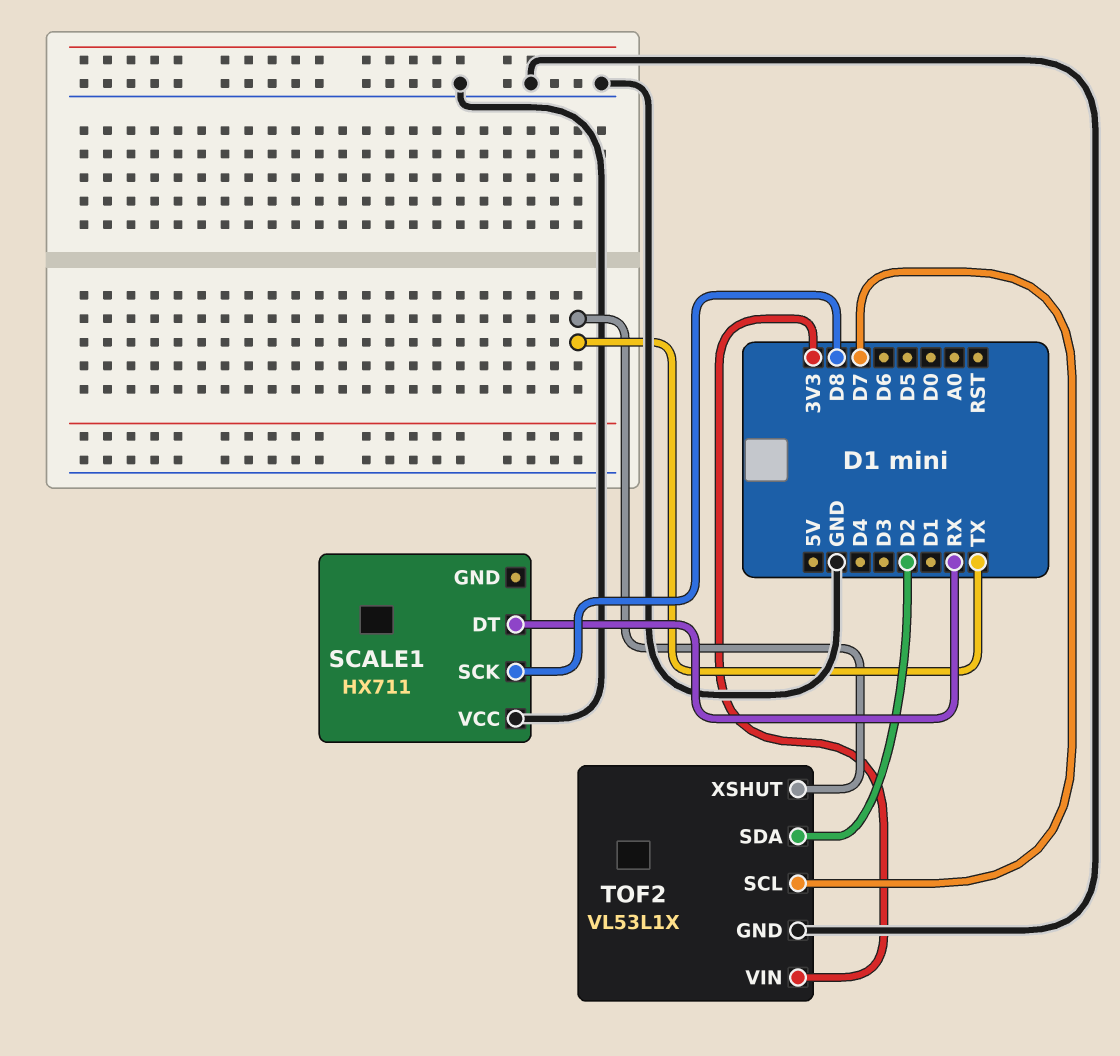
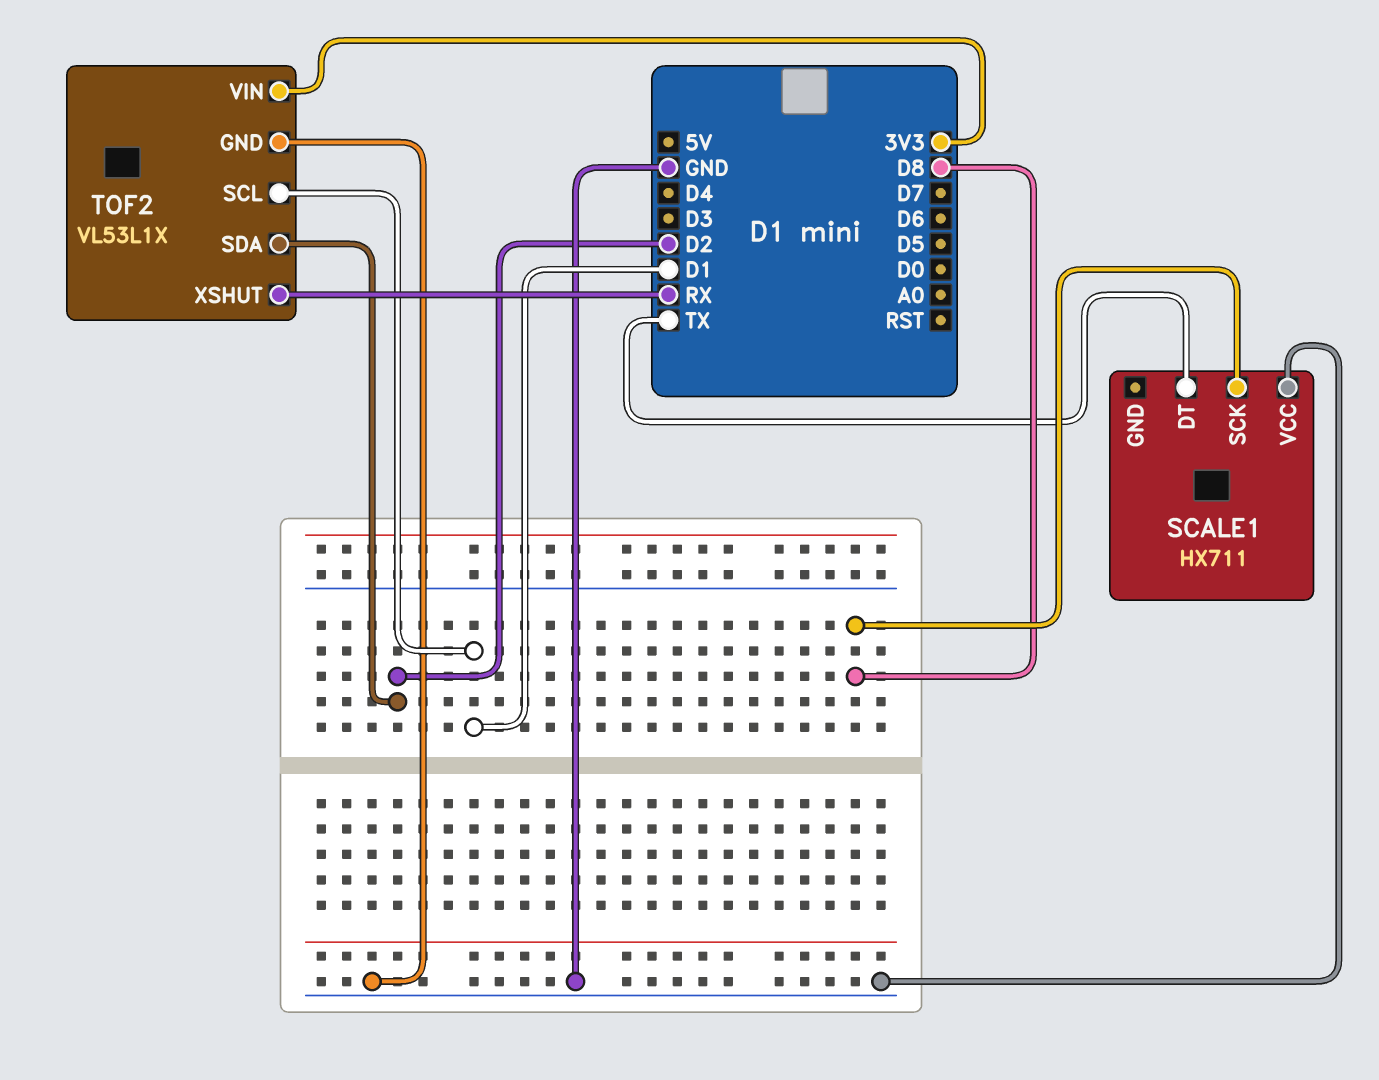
SCALE1 pin DT: RX -> TX
TOF2 pin SCL: D7 -> D1
TOF2 pin XSHUT: TX -> RX

